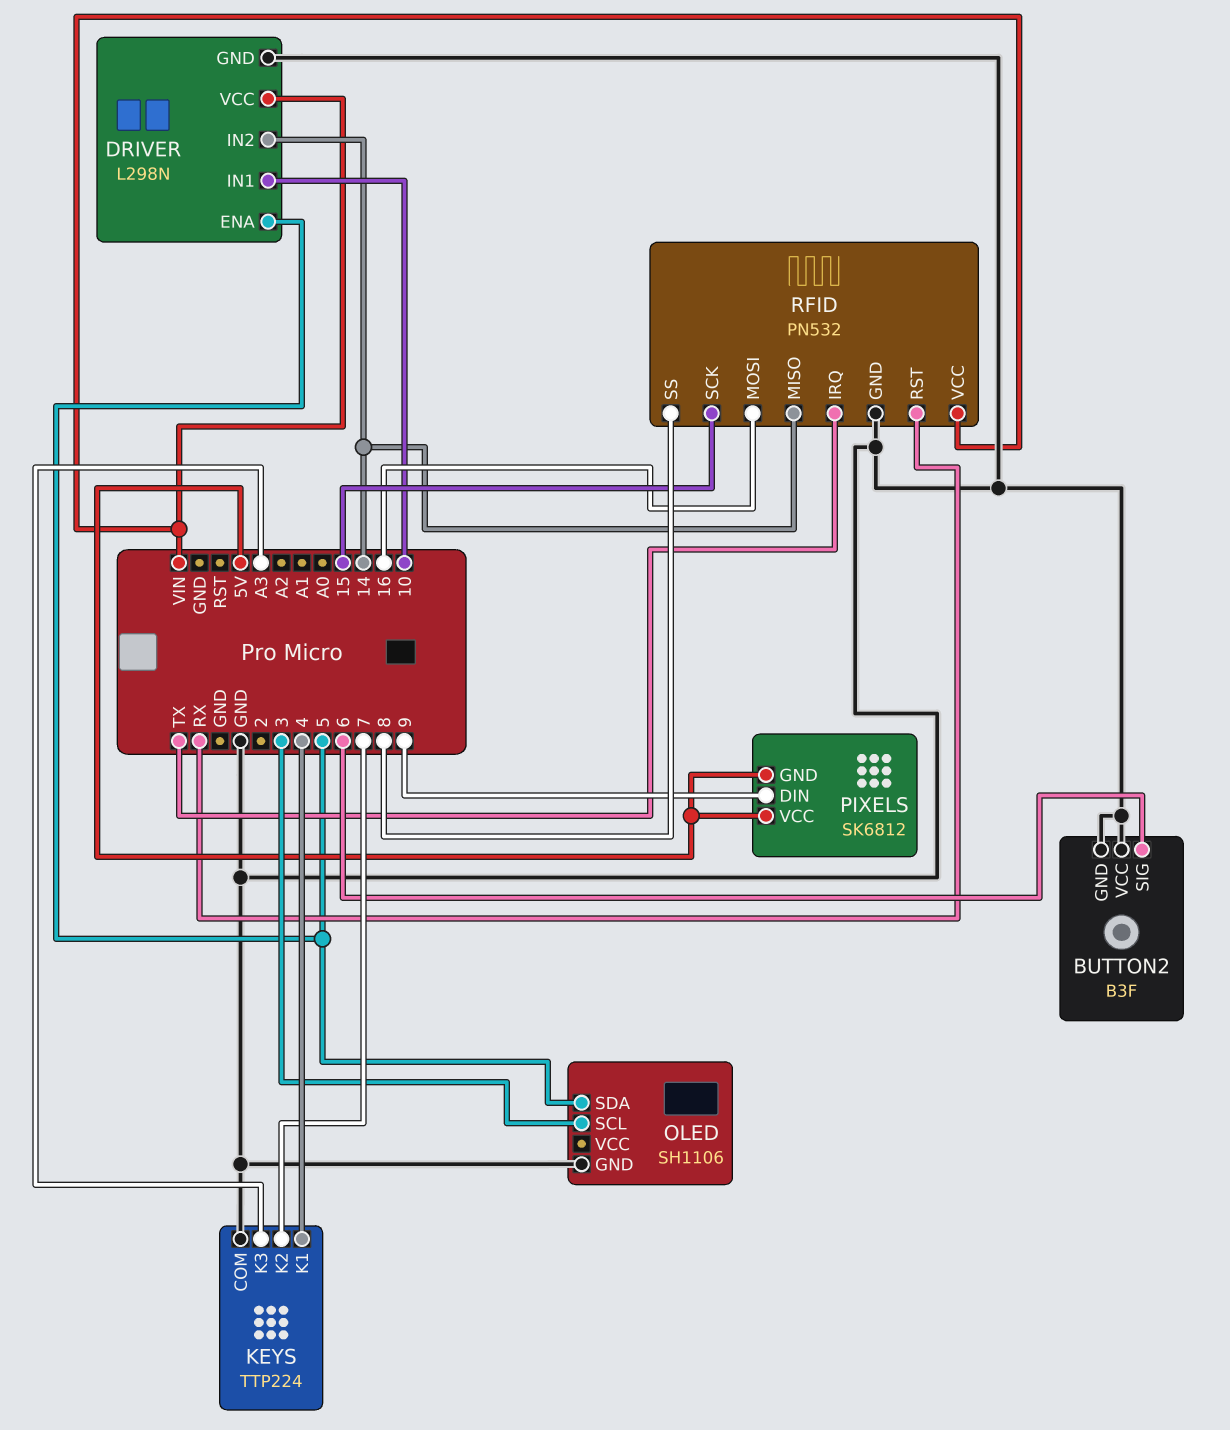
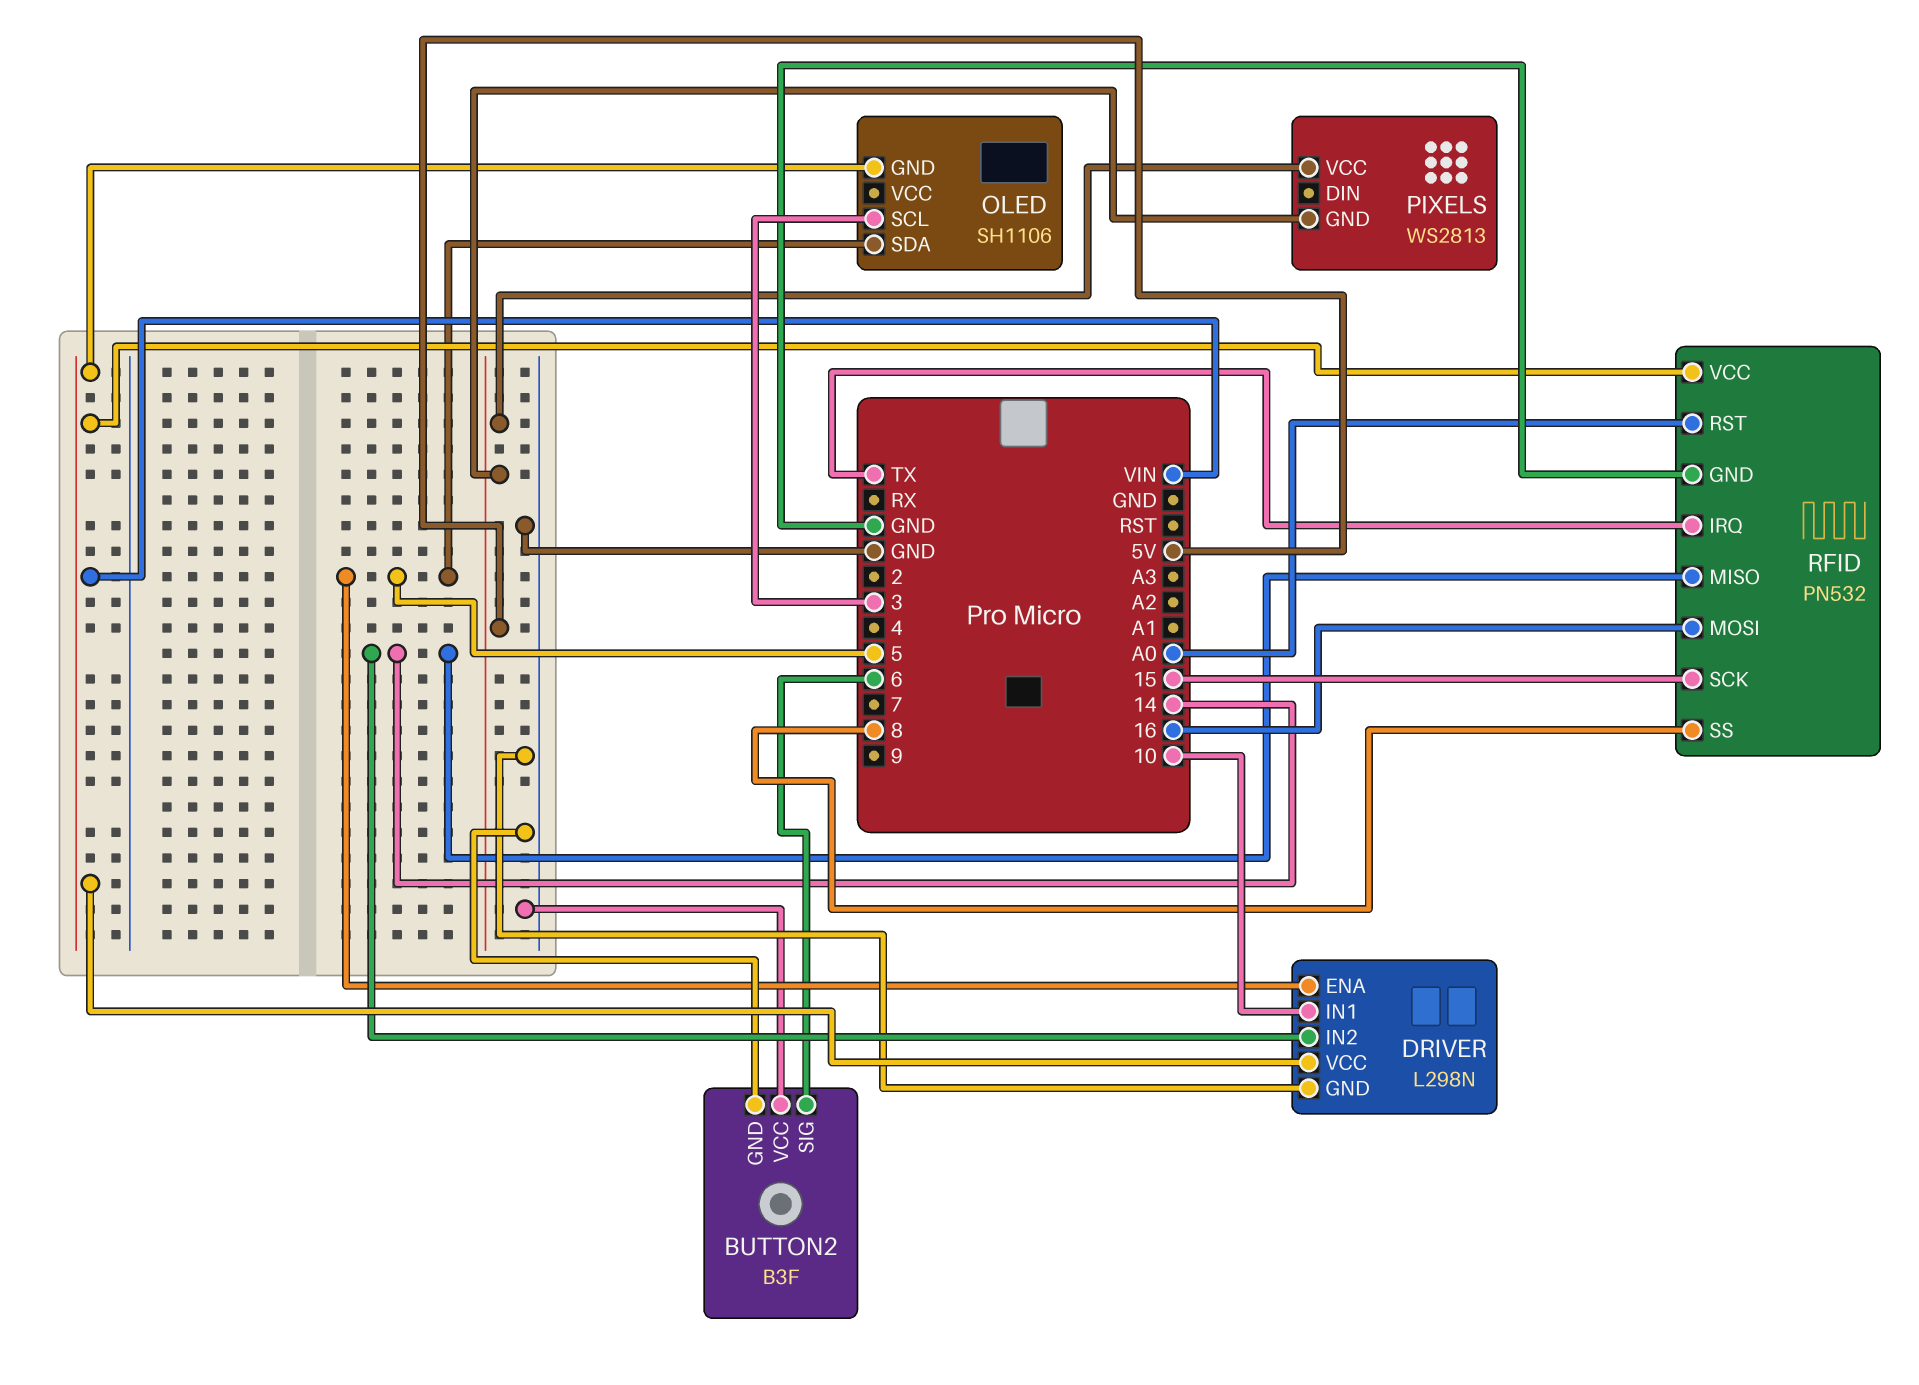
KEYS: TTP224 -> none
KEYS pin COM: GND -> none
KEYS pin K1: 4 -> none
KEYS pin K2: 7 -> none
KEYS pin K3: A3 -> none
OLED pin GND: GND -> VIN
PIXELS: SK6812 -> WS2813
PIXELS pin DIN: 9 -> none
RFID pin RST: RX -> A0

